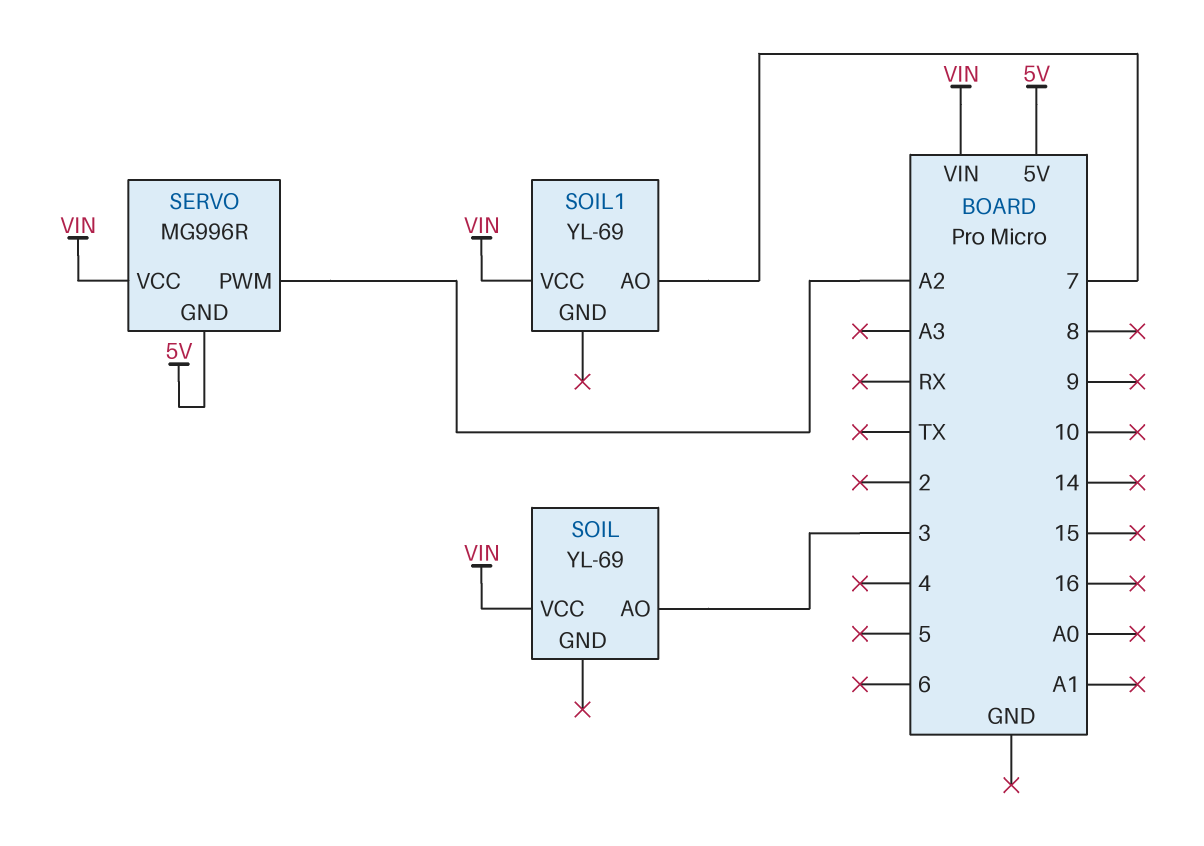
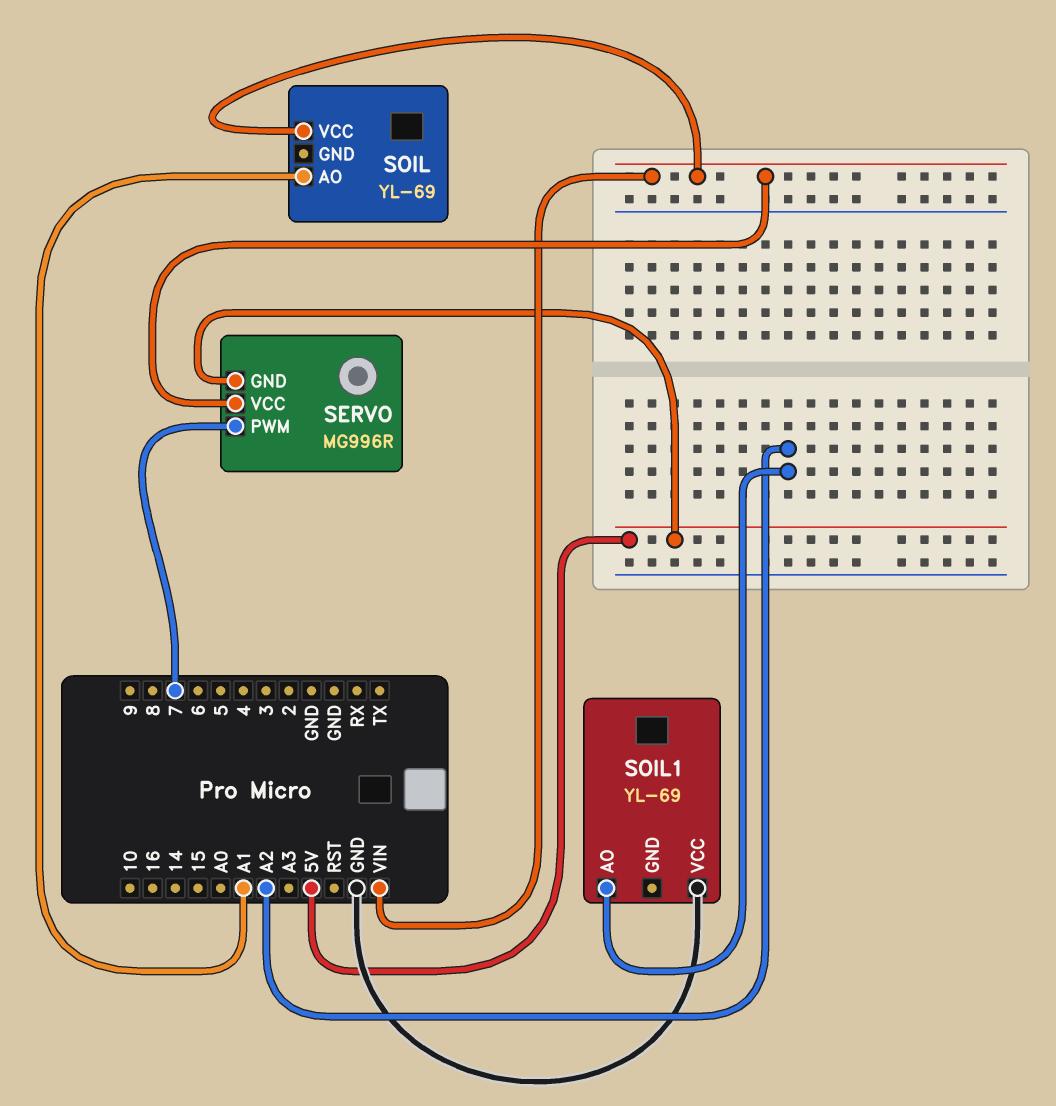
SERVO pin PWM: A2 -> 7
SOIL pin AO: 3 -> A1
SOIL1 pin AO: 7 -> A2
SOIL1 pin VCC: VIN -> GND

